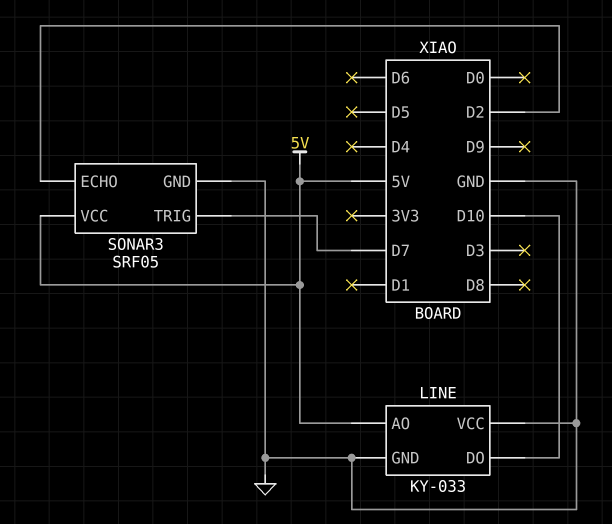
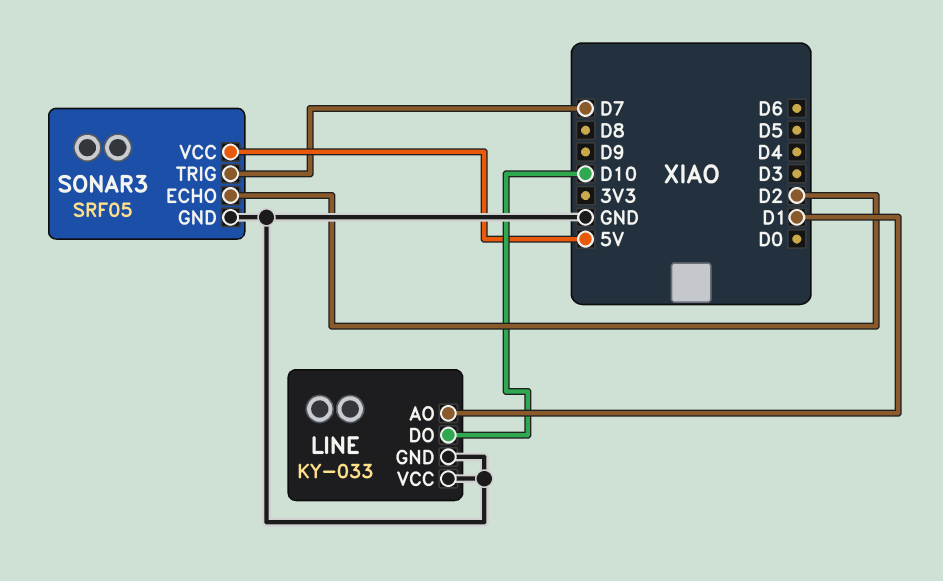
LINE pin AO: 5V -> D1

